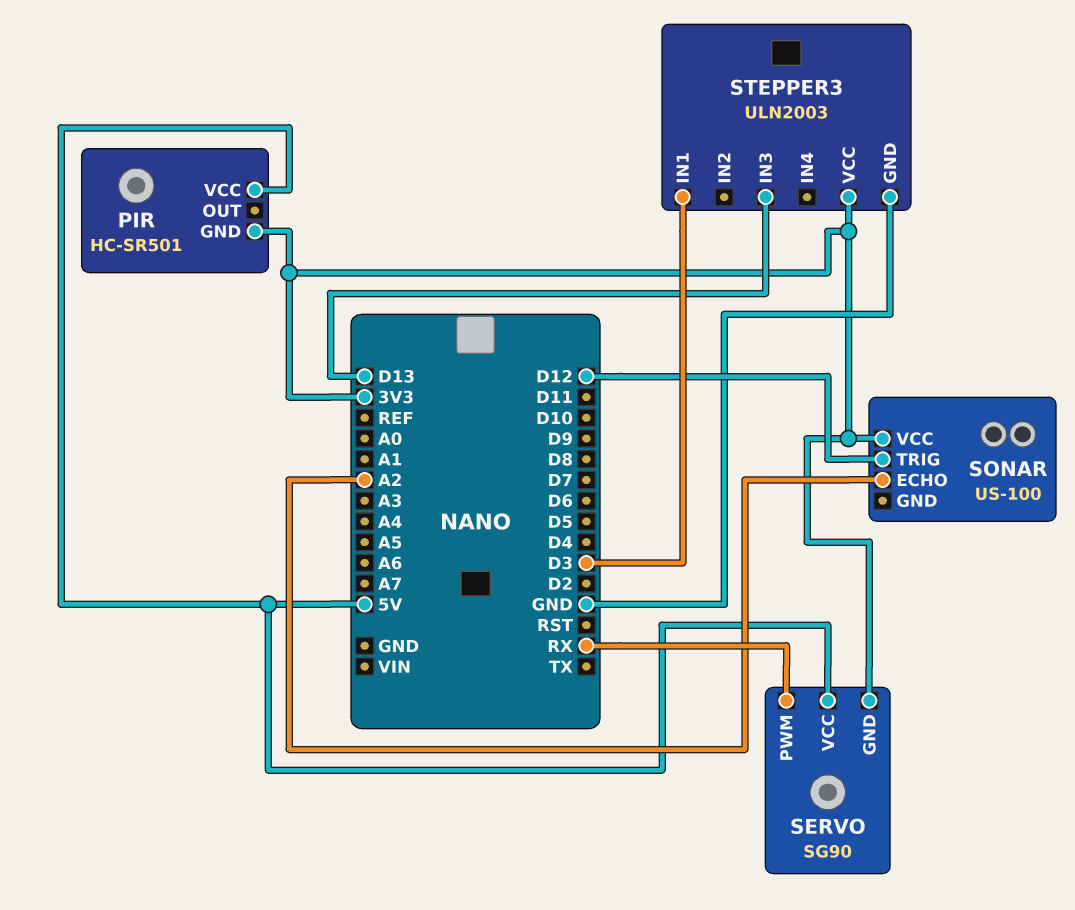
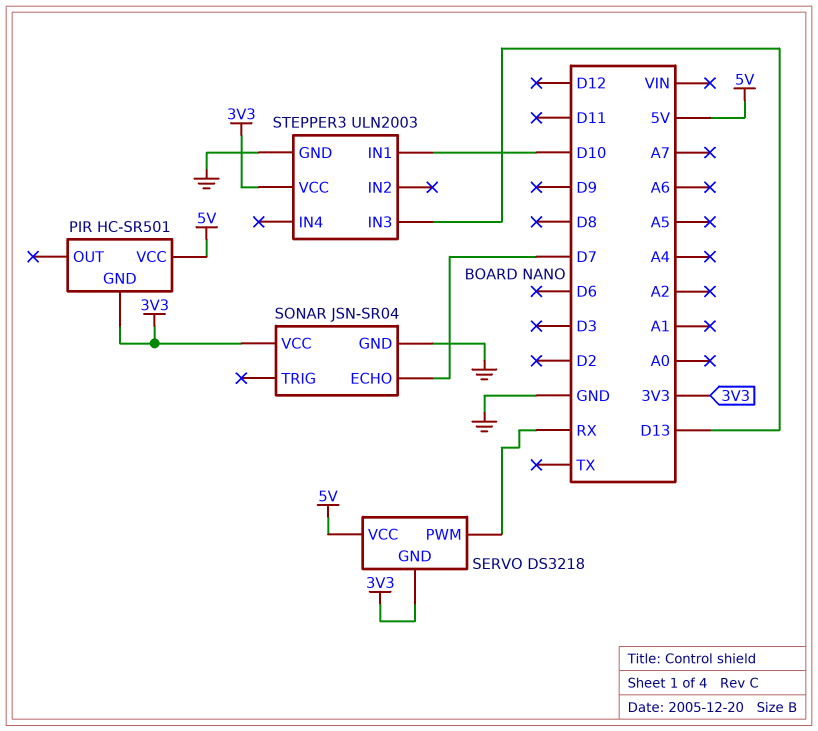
SERVO: SG90 -> DS3218
SONAR: US-100 -> JSN-SR04
SONAR pin ECHO: A2 -> D7
SONAR pin GND: none -> GND
SONAR pin TRIG: D12 -> none
STEPPER3 pin IN1: D3 -> D10

